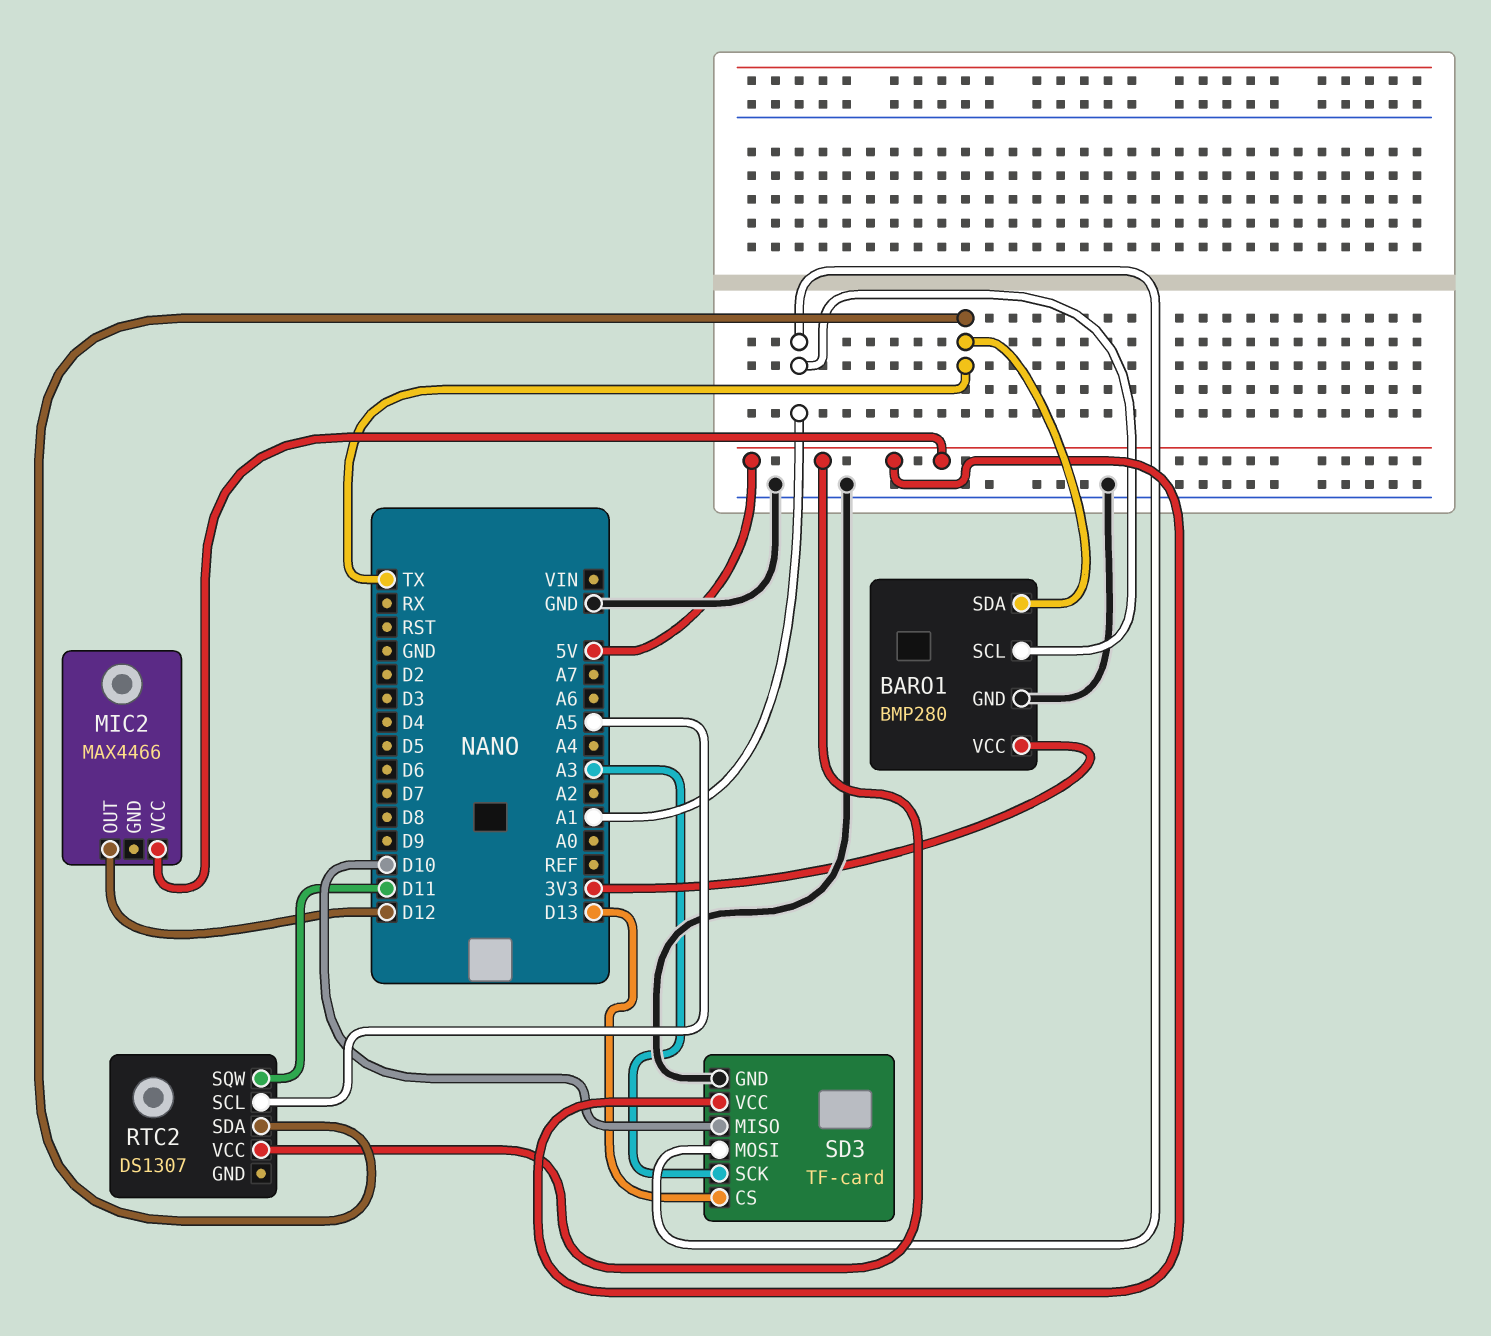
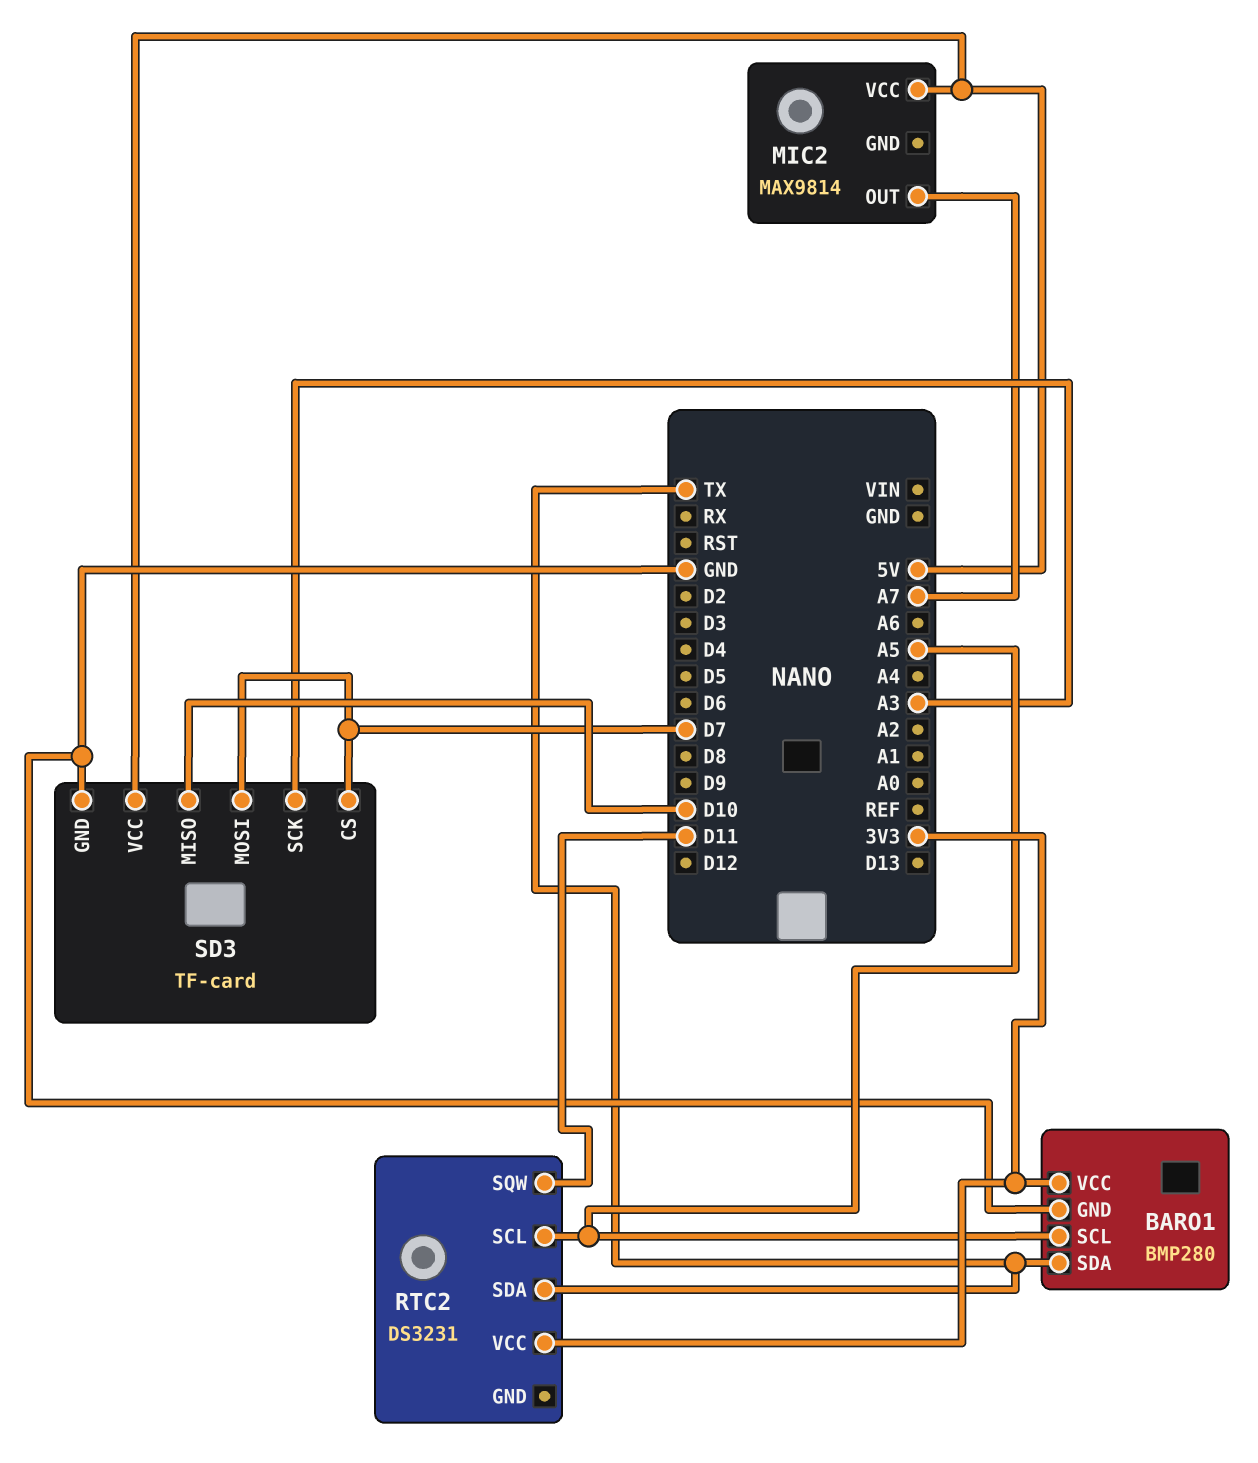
BARO1 pin SCL: A1 -> A5
MIC2: MAX4466 -> MAX9814
MIC2 pin OUT: D12 -> A7
RTC2: DS1307 -> DS3231
RTC2 pin VCC: 5V -> 3V3
SD3 pin CS: D13 -> D7
SD3 pin MOSI: A1 -> D7

